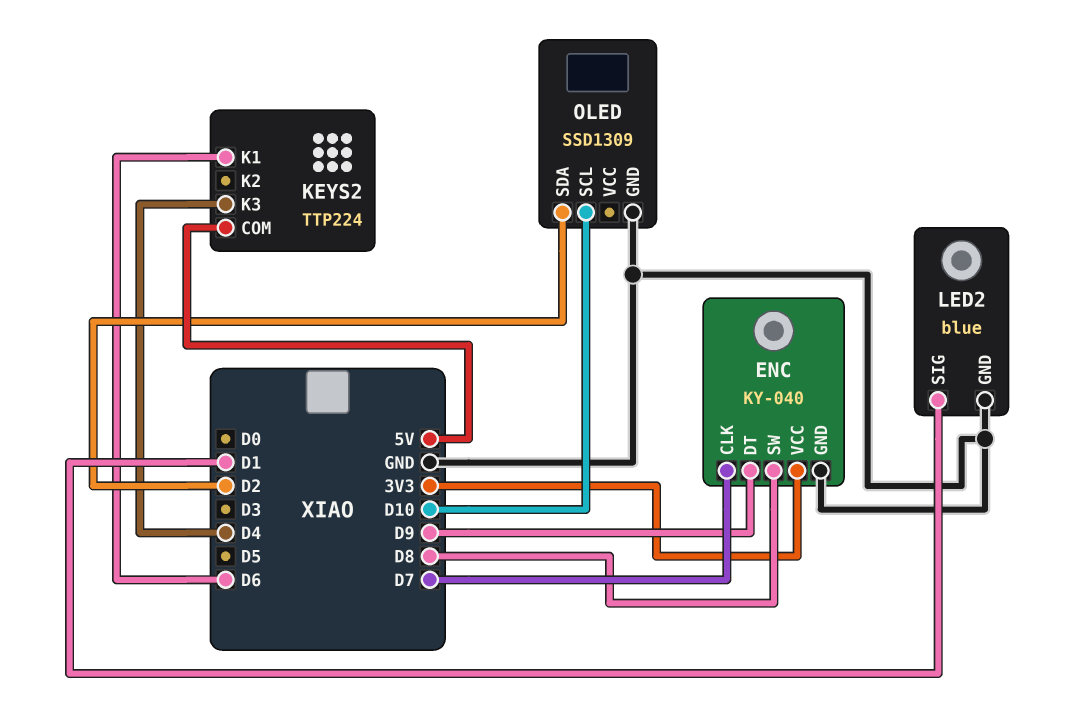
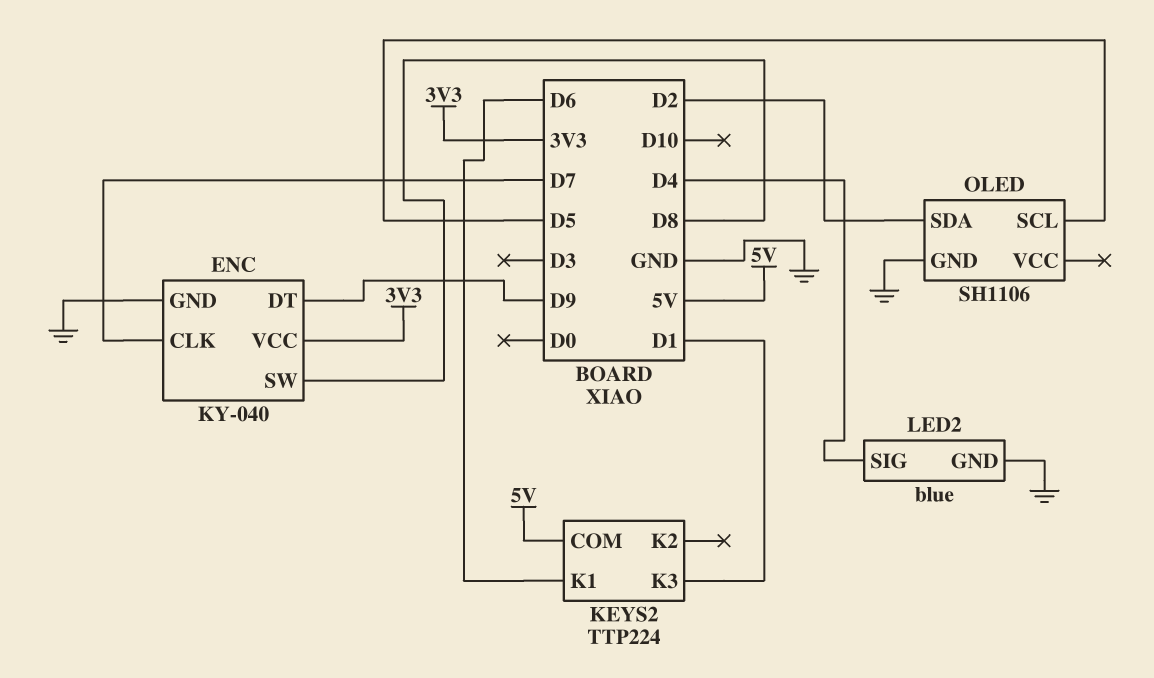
KEYS2 pin K3: D4 -> D1
LED2 pin SIG: D1 -> D4
OLED: SSD1309 -> SH1106
OLED pin SCL: D10 -> D5

